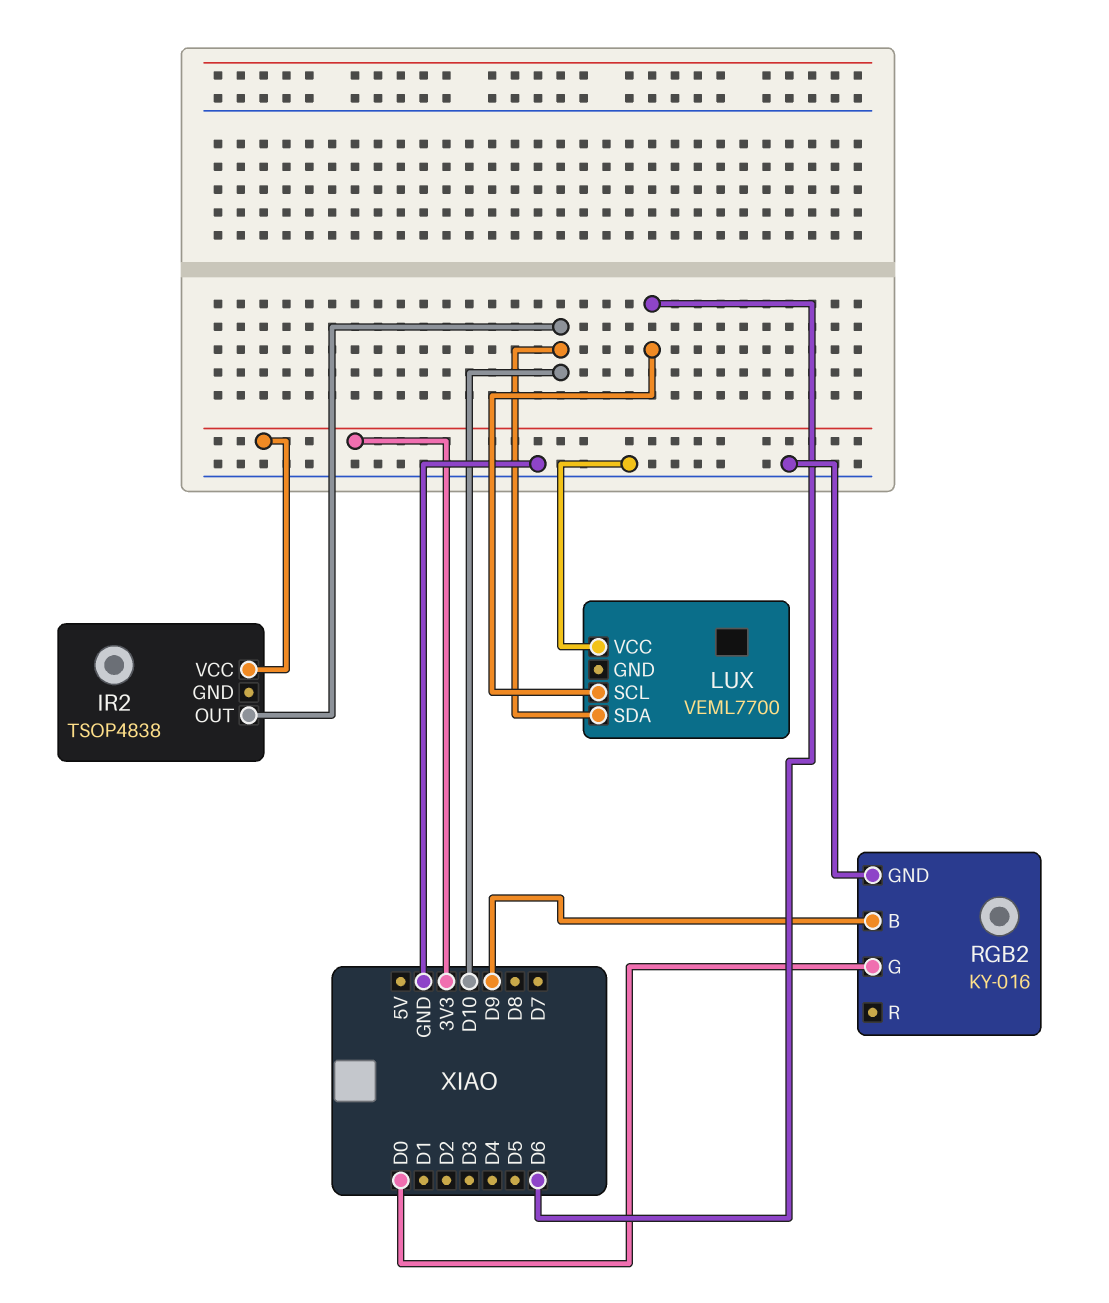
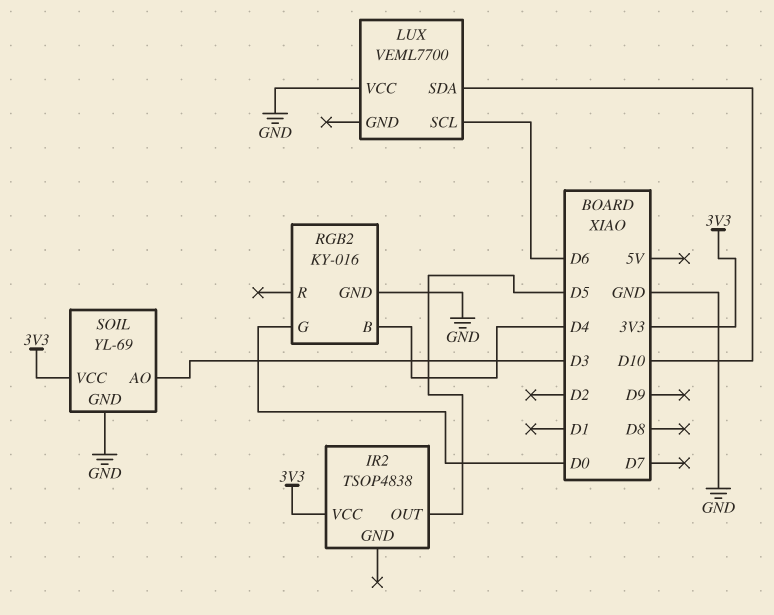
IR2 pin OUT: D10 -> D5
RGB2 pin B: D9 -> D4
SOIL: none -> YL-69
SOIL pin AO: none -> D3
SOIL pin GND: none -> GND
SOIL pin VCC: none -> 3V3

